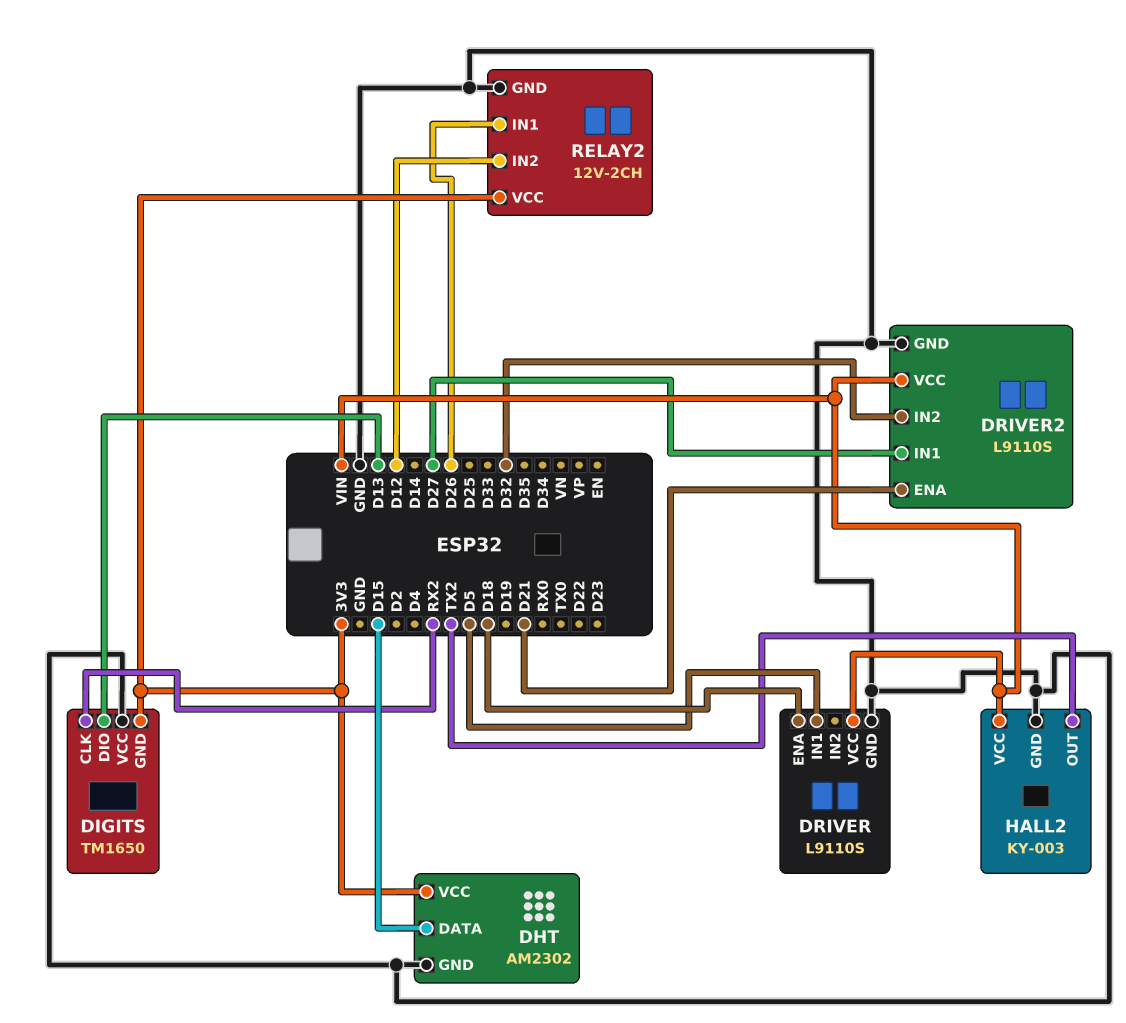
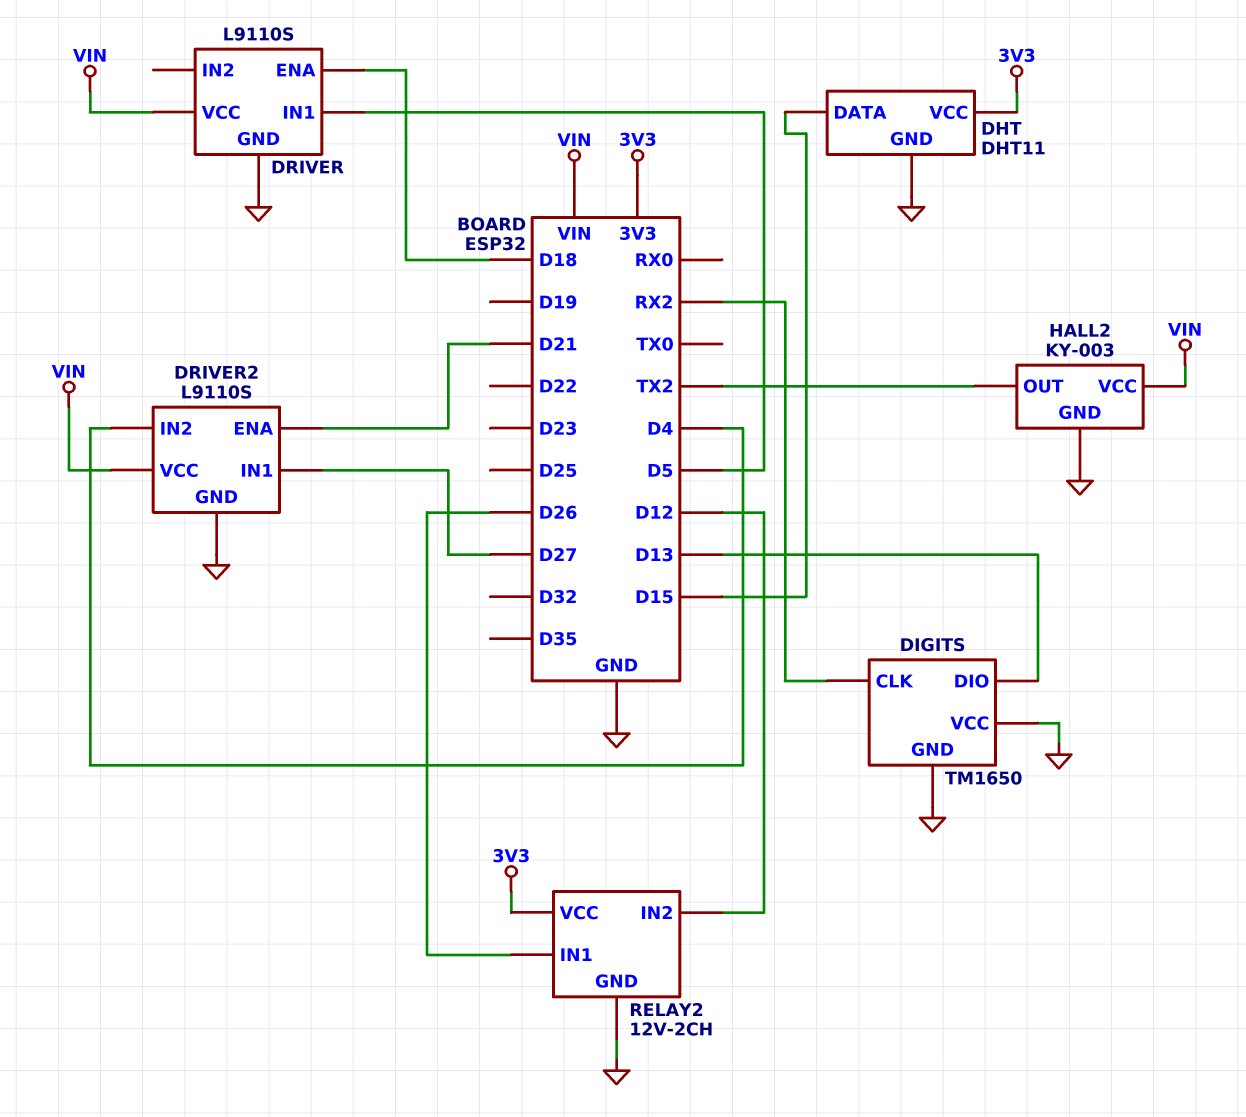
DHT: AM2302 -> DHT11
DIGITS pin GND: 3V3 -> GND
DRIVER2 pin IN2: D32 -> D4

